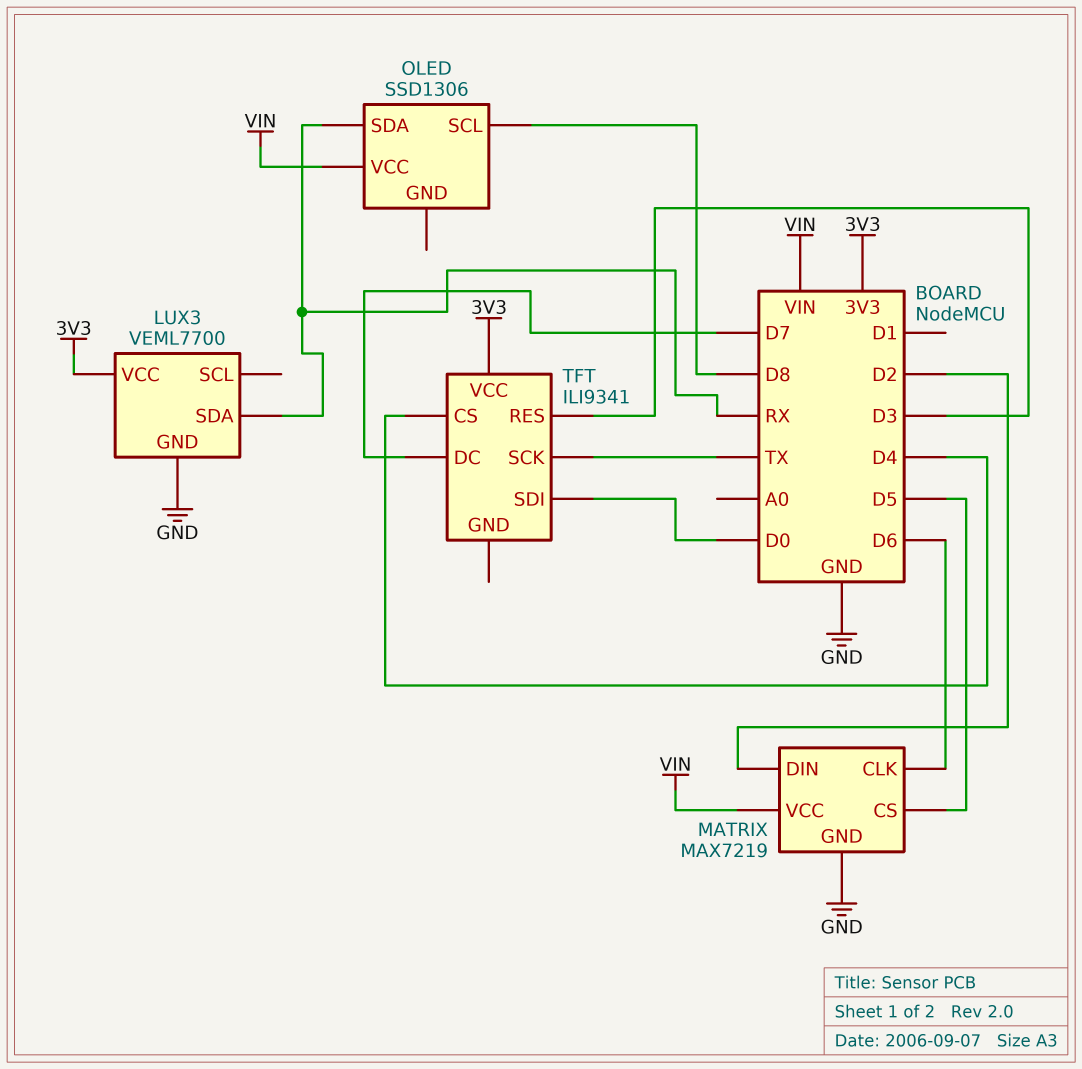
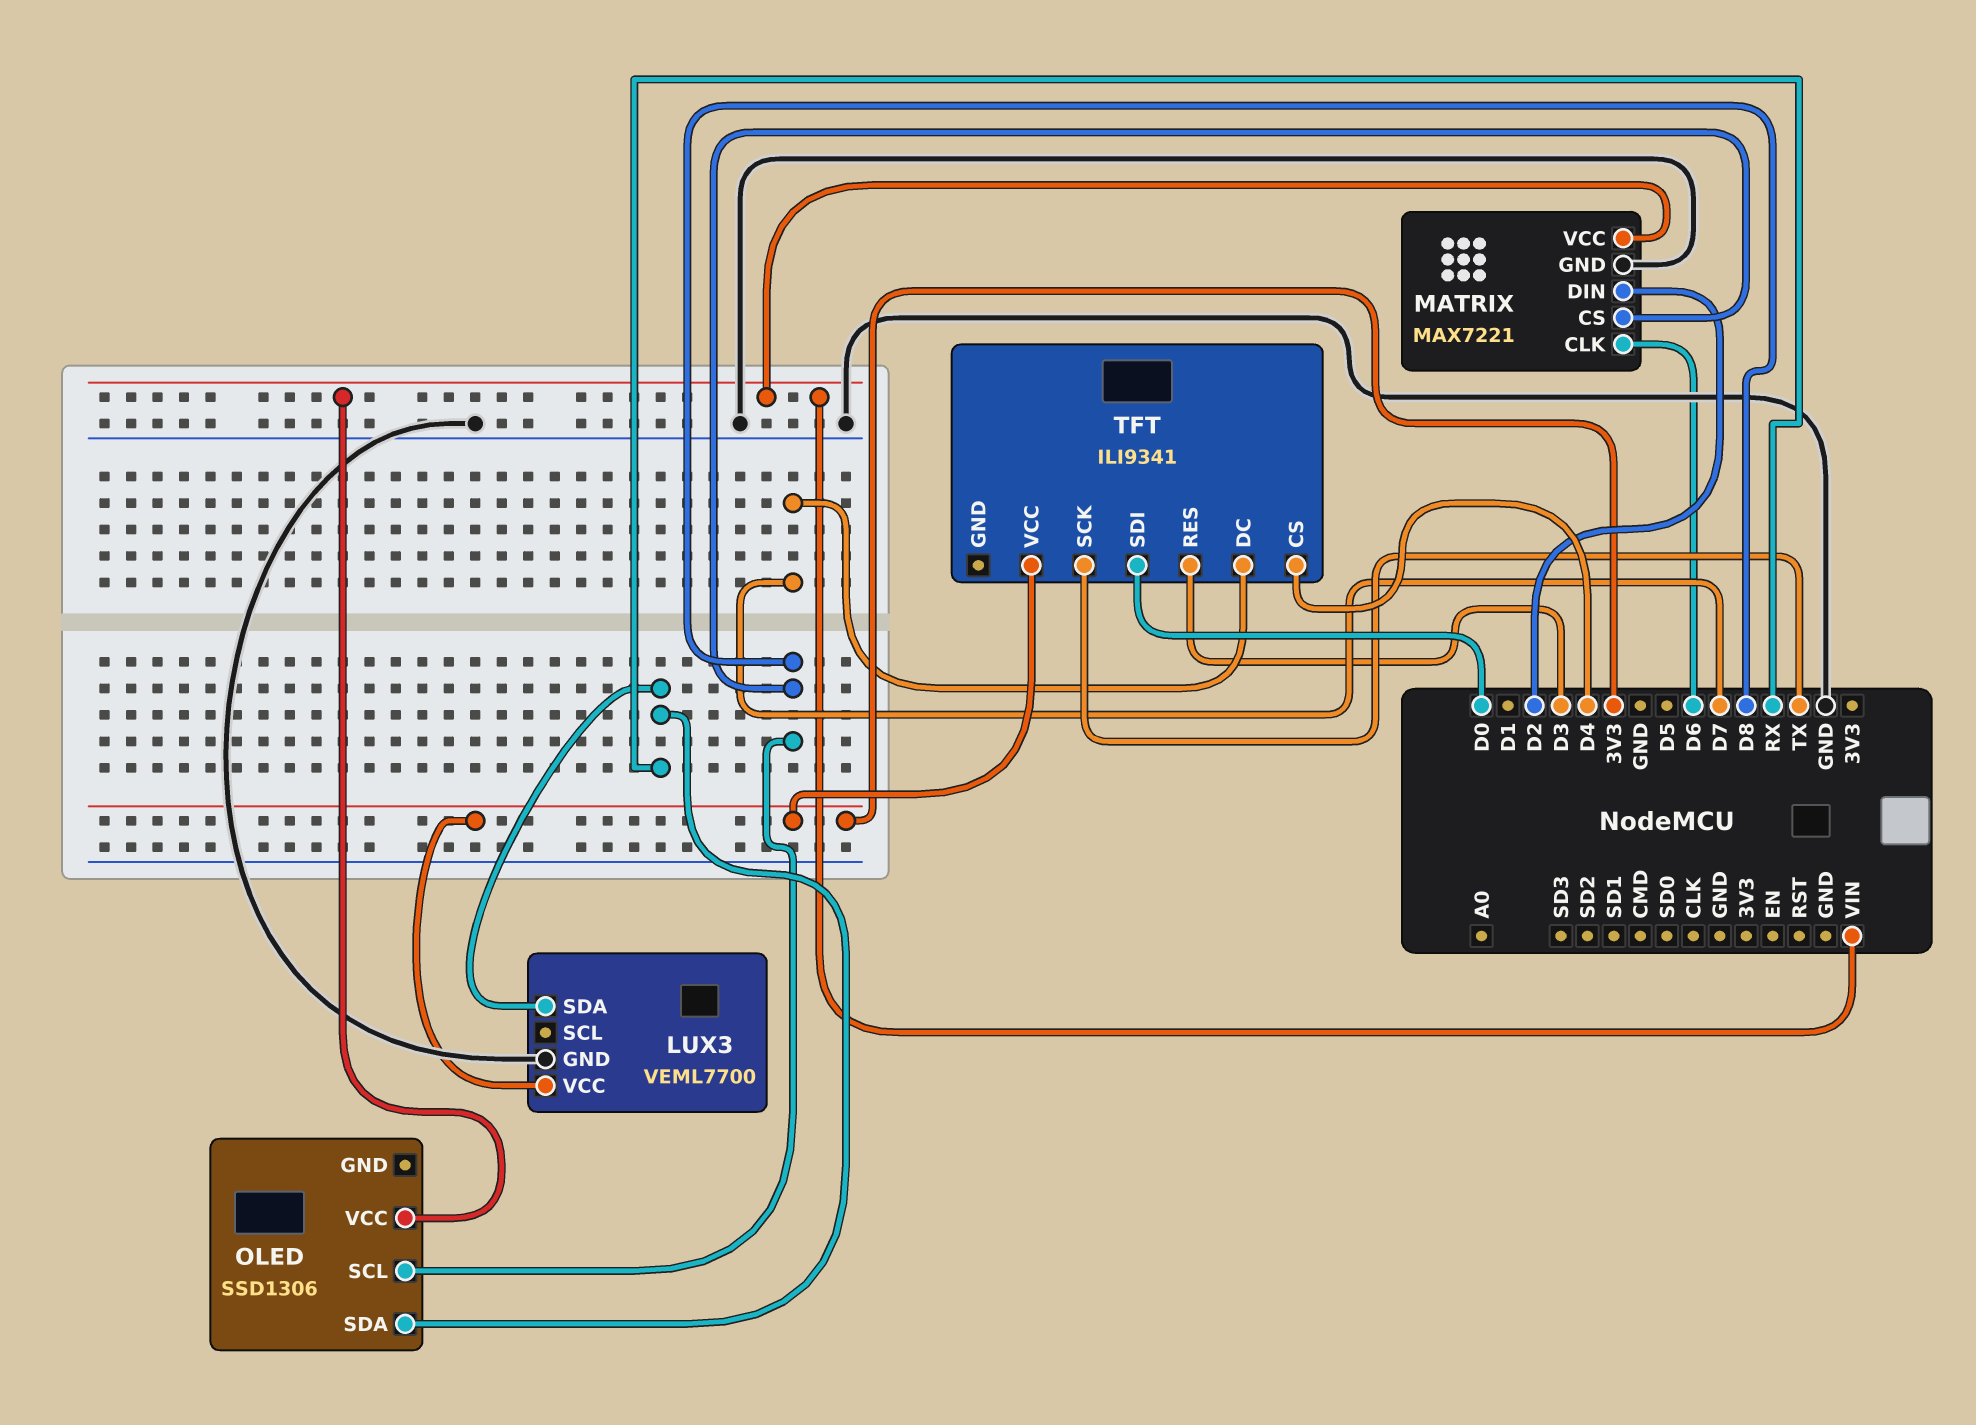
MATRIX: MAX7219 -> MAX7221
MATRIX pin CS: D5 -> D8

